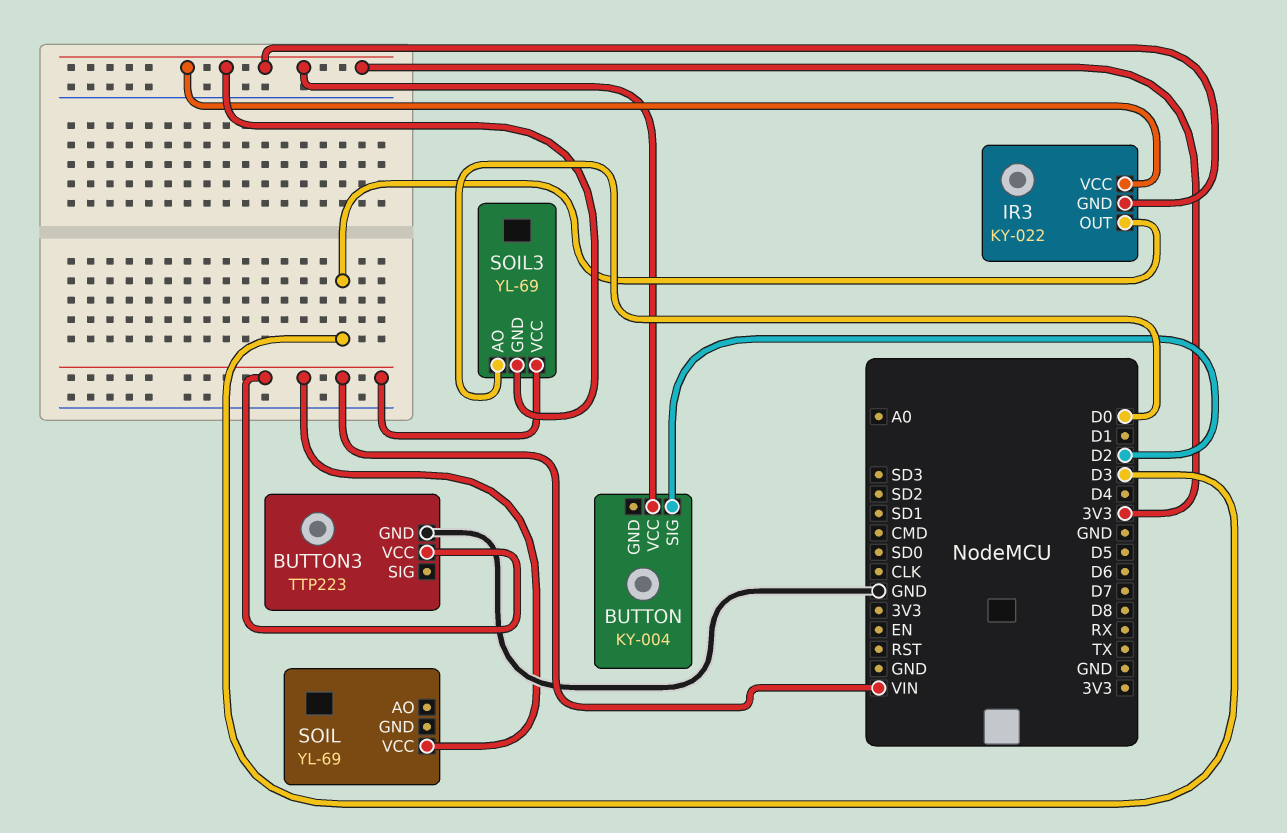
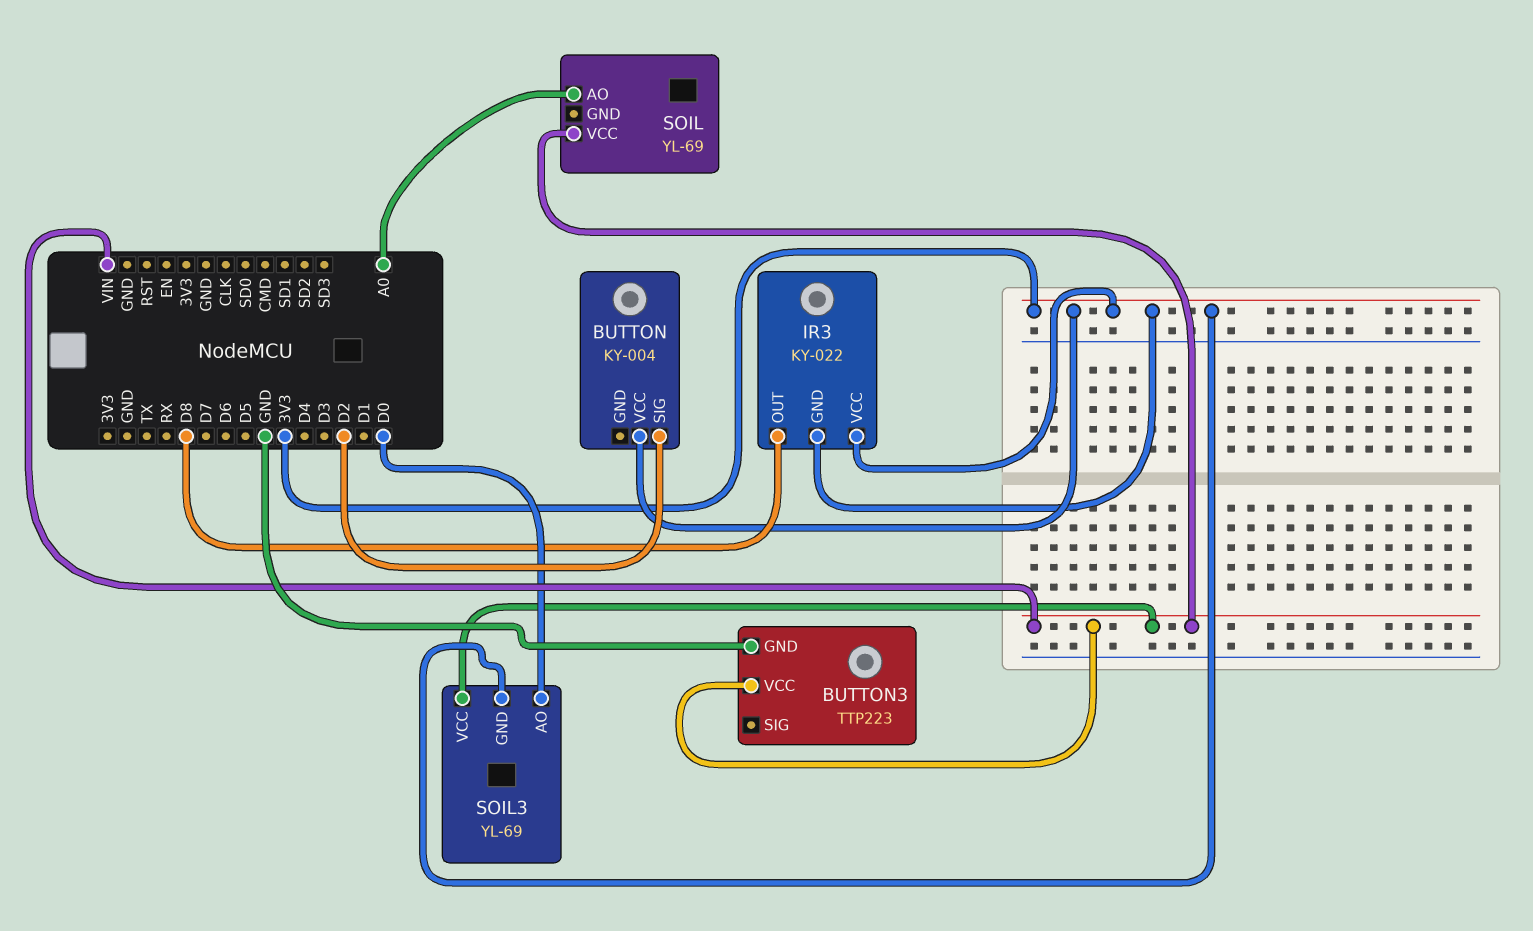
IR3 pin OUT: D3 -> D8
SOIL pin AO: none -> A0

